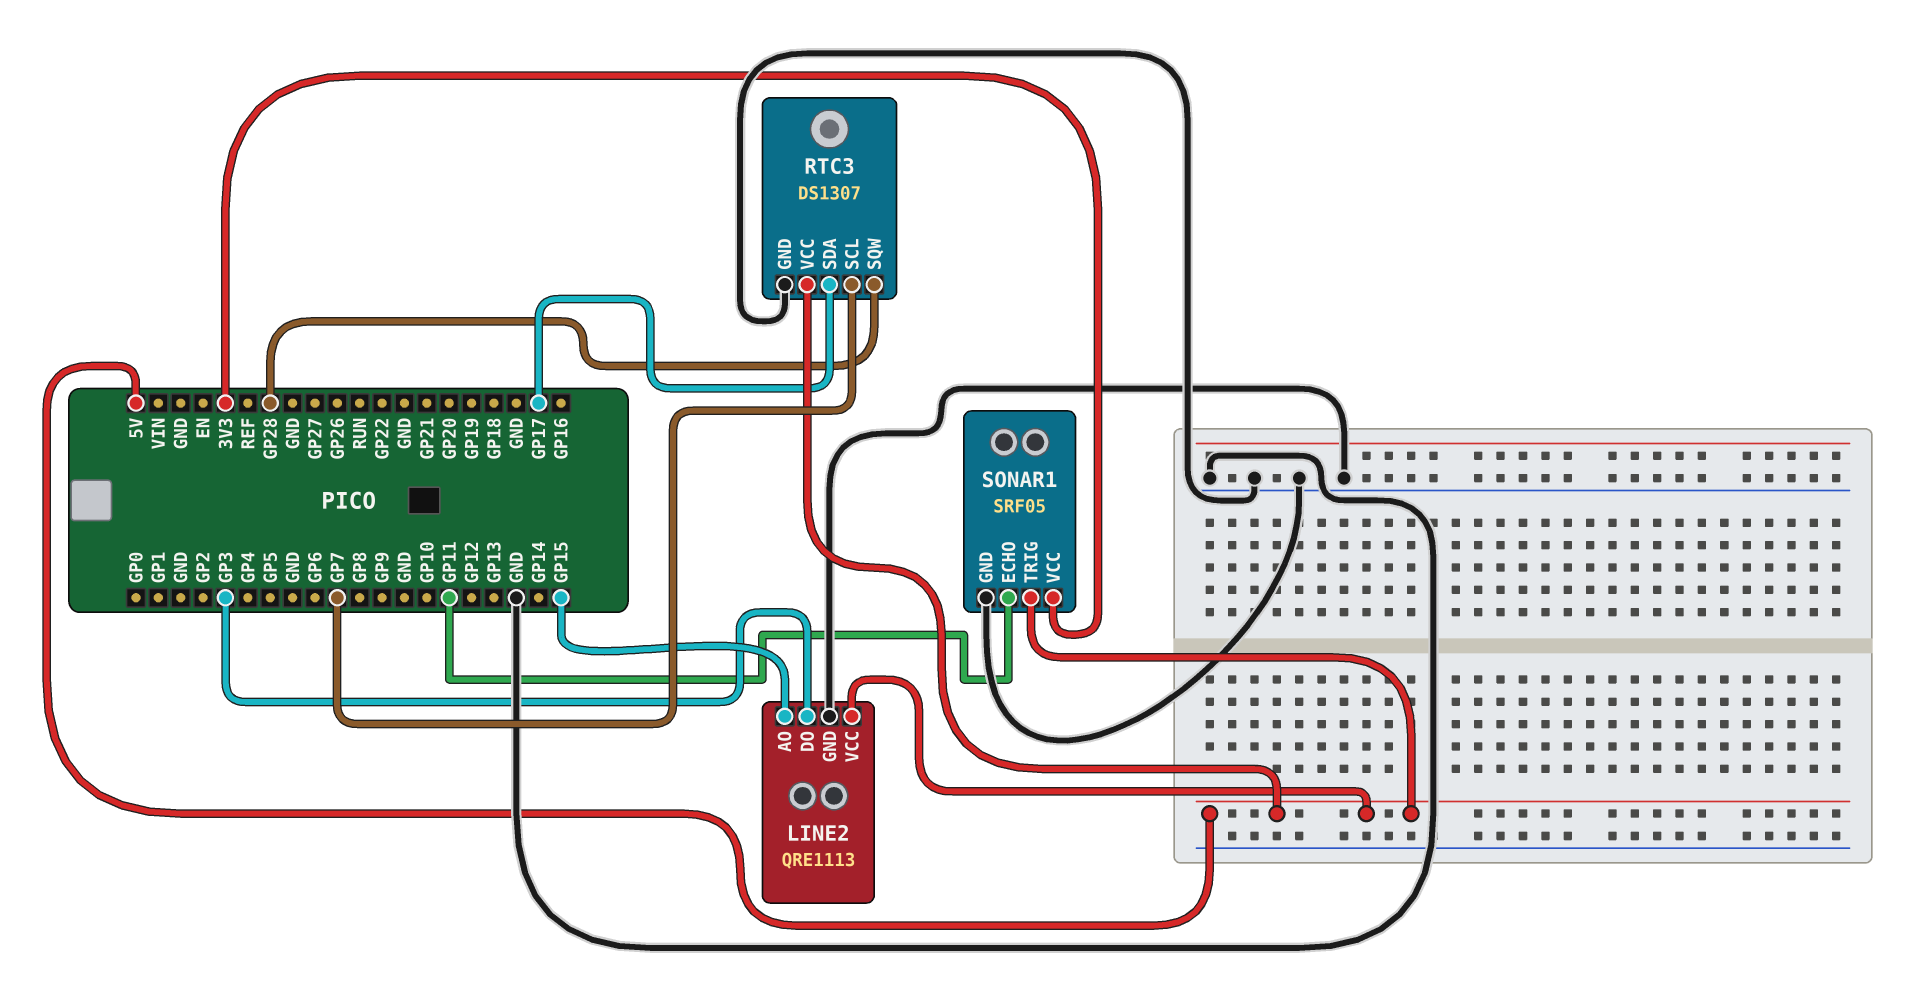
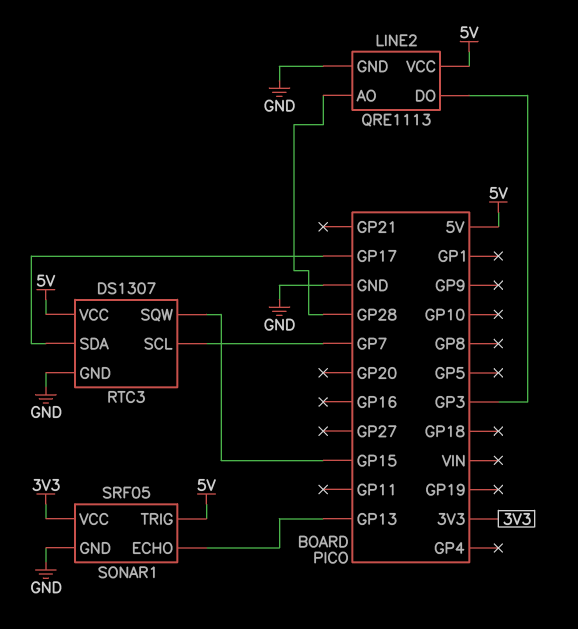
LINE2 pin AO: GP15 -> GP28
RTC3 pin SQW: GP28 -> GP15
SONAR1 pin ECHO: GP11 -> GP13

